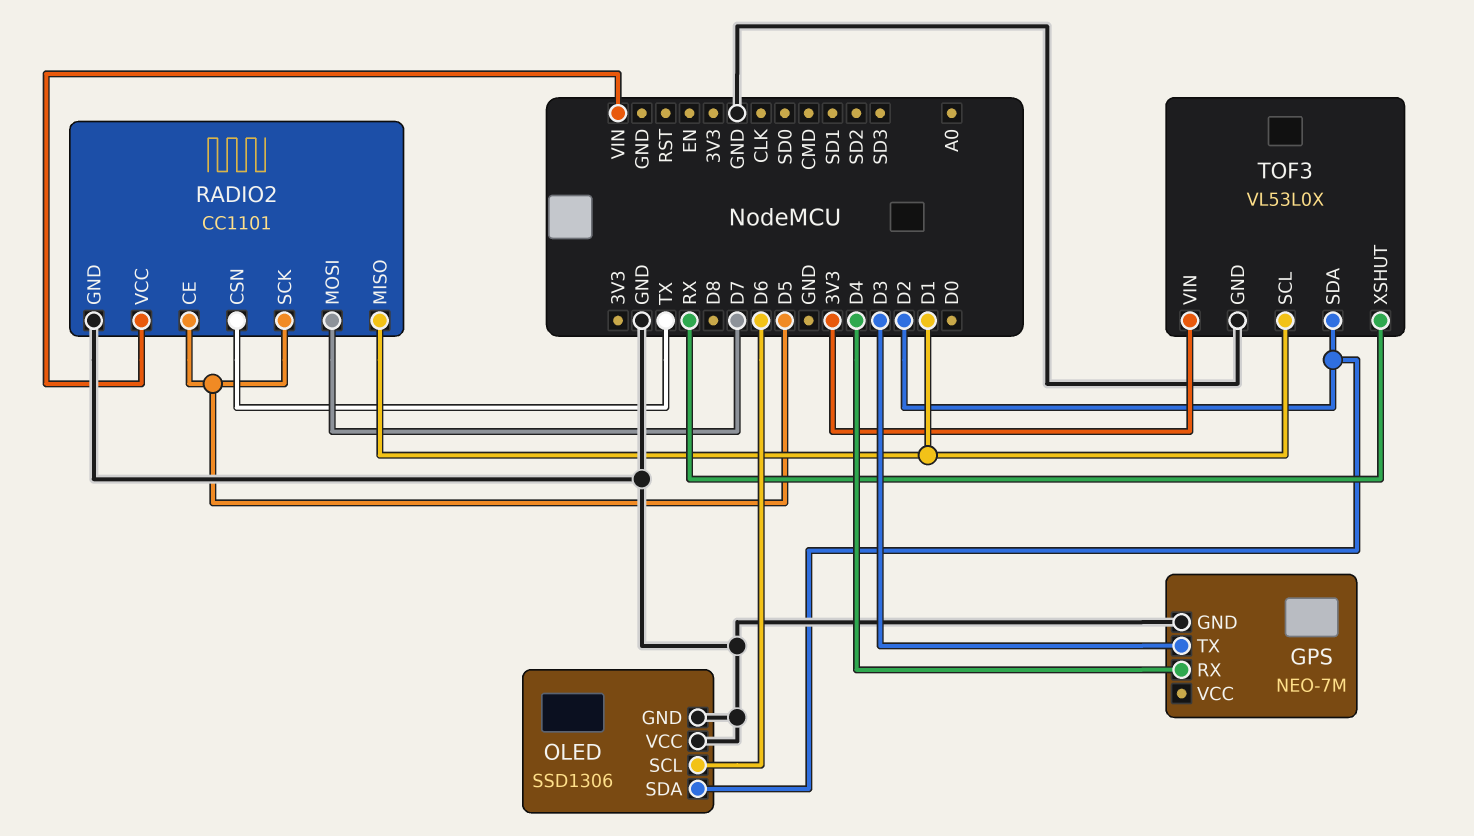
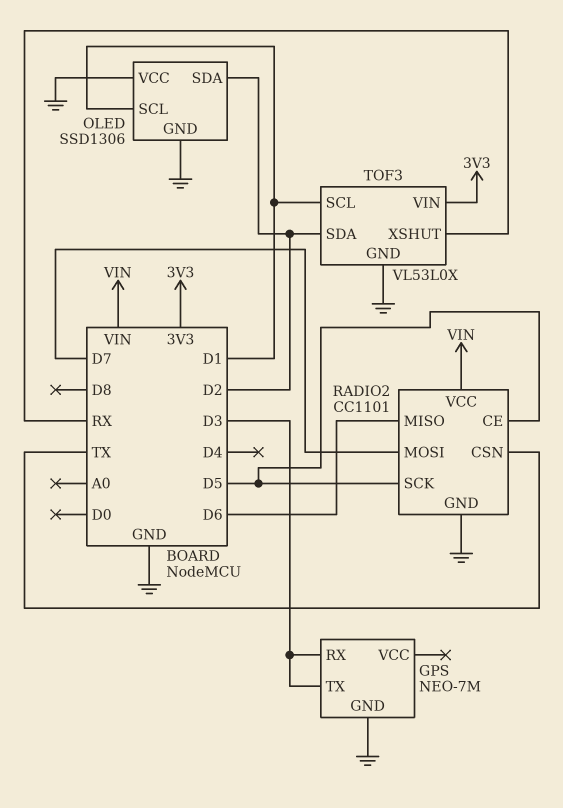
GPS pin RX: D4 -> D3
OLED pin SCL: D6 -> D1
RADIO2 pin MISO: D1 -> D6

